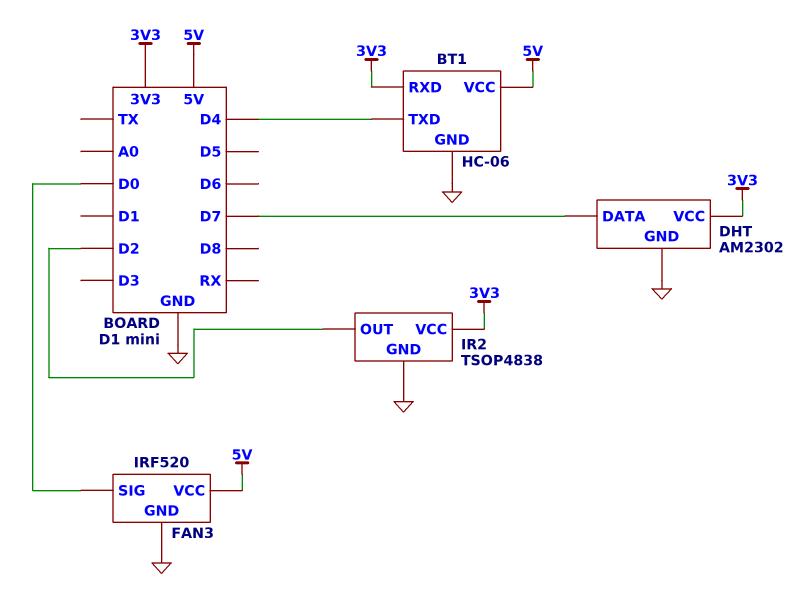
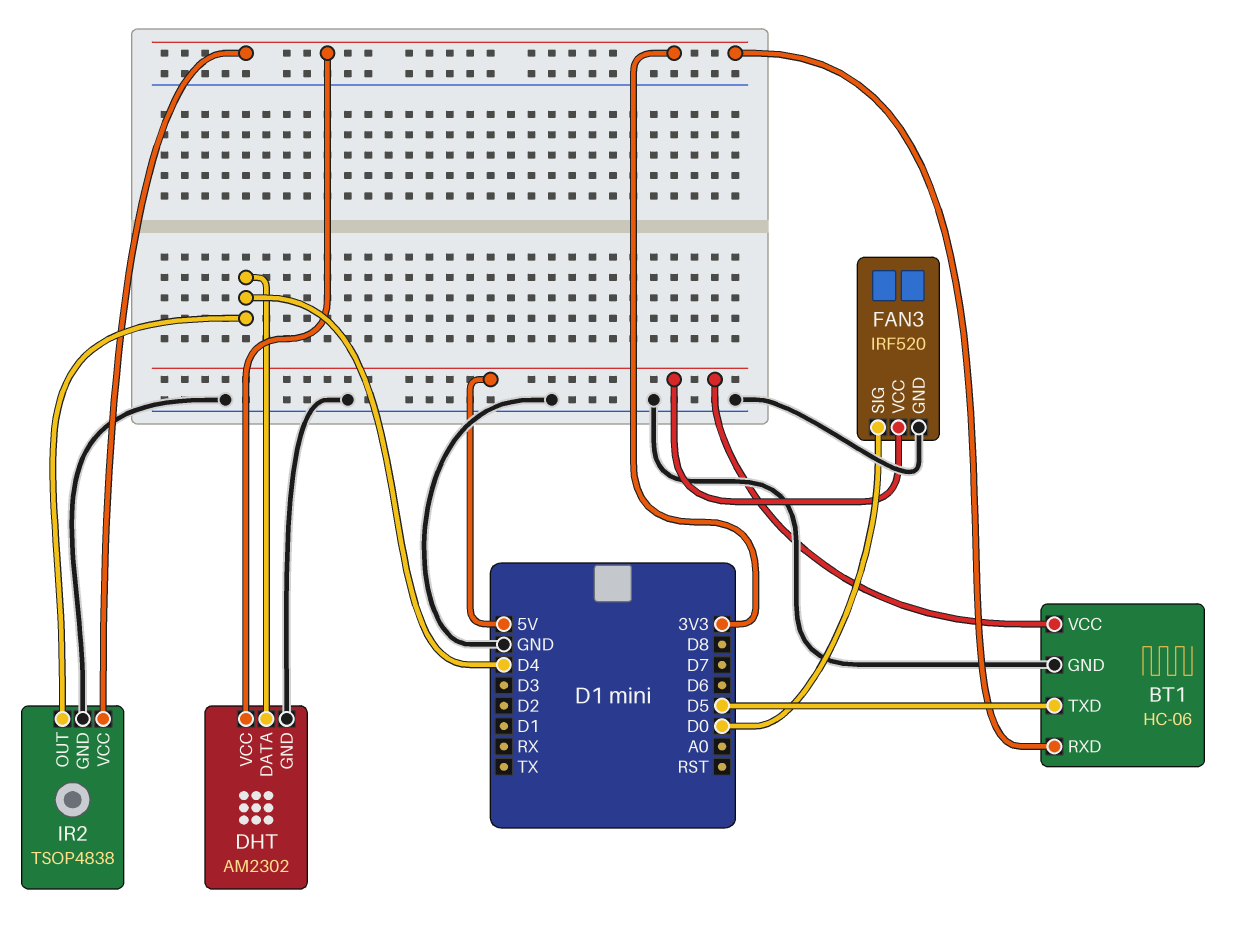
BT1 pin TXD: D4 -> D5
DHT pin DATA: D7 -> D4
IR2 pin OUT: D2 -> D4

